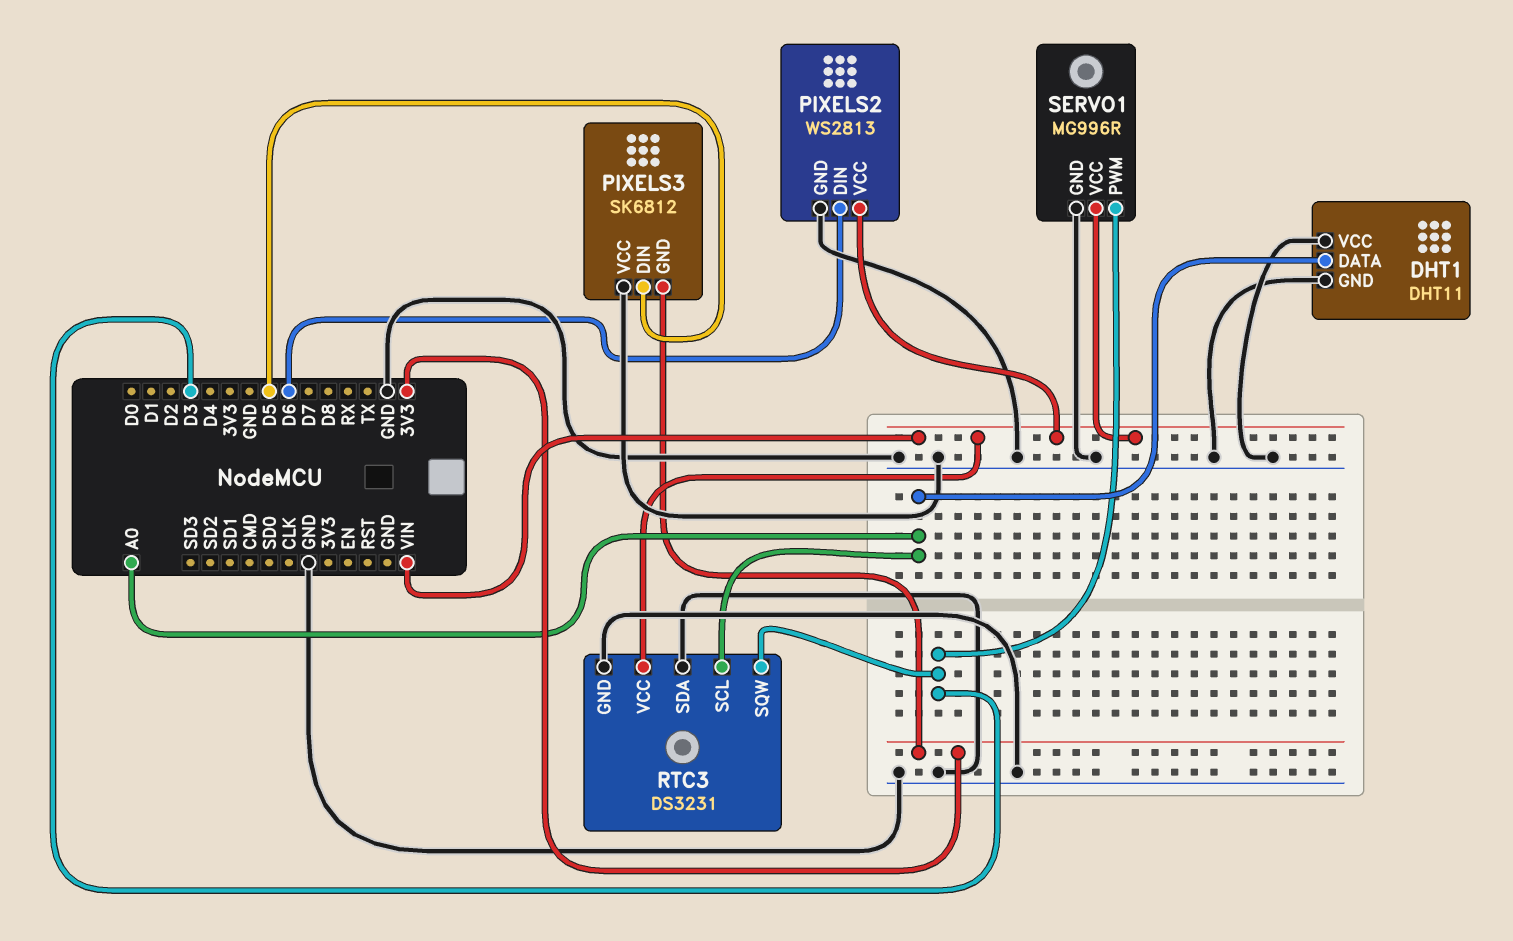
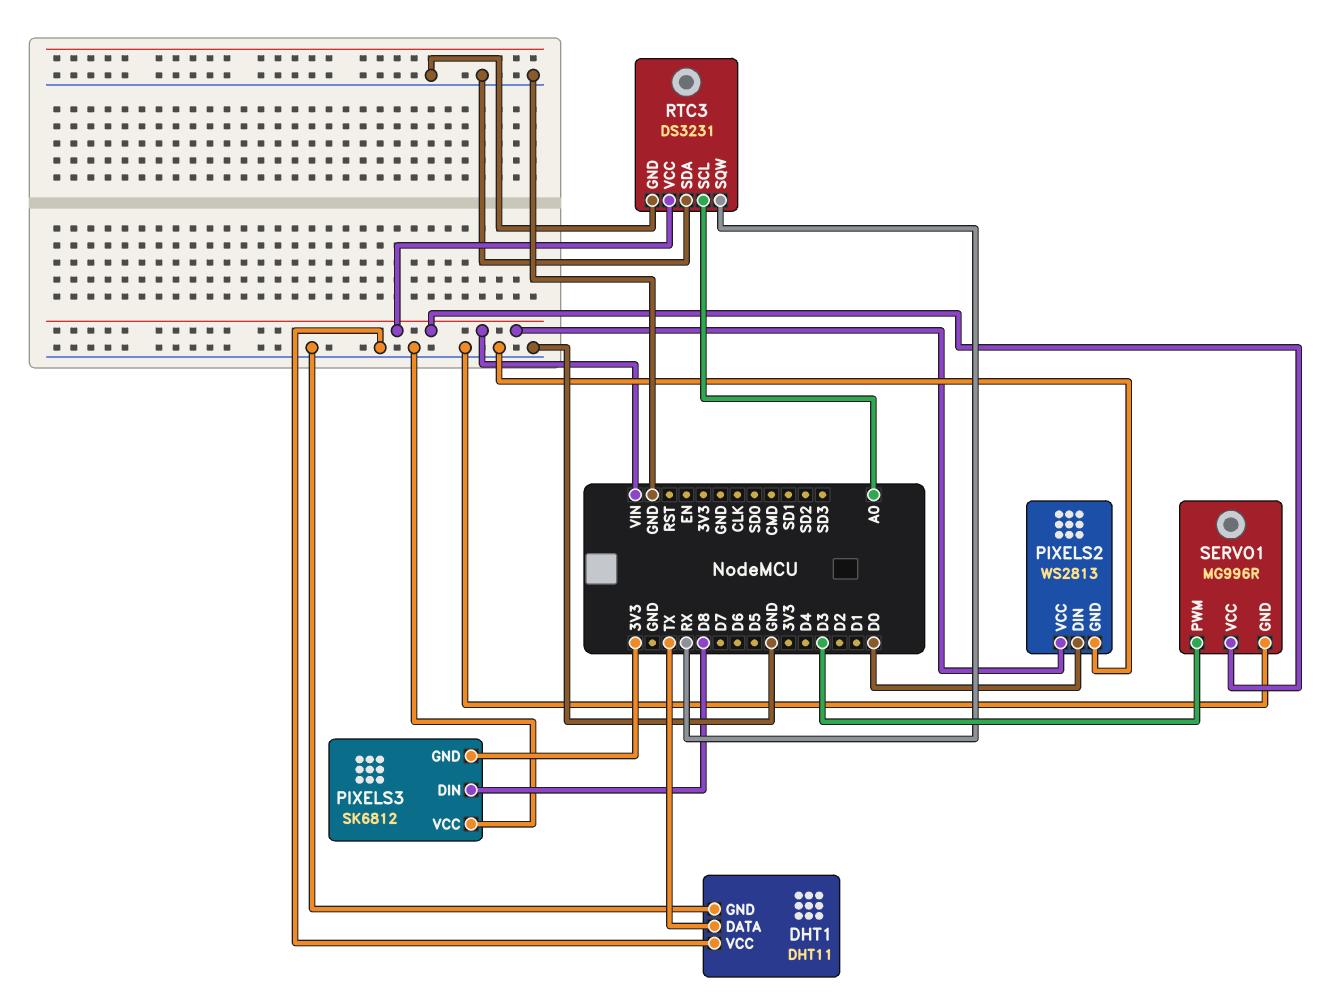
DHT1 pin DATA: A0 -> TX
PIXELS2 pin DIN: D6 -> D0
PIXELS3 pin DIN: D5 -> D8
RTC3 pin SQW: D3 -> RX

